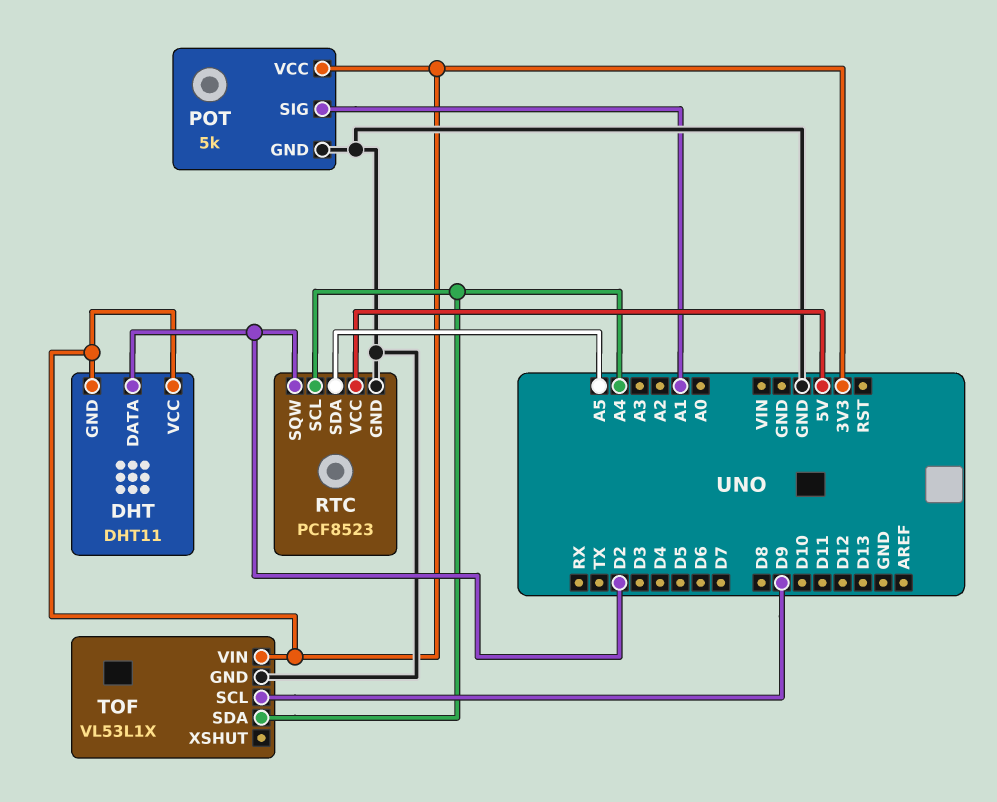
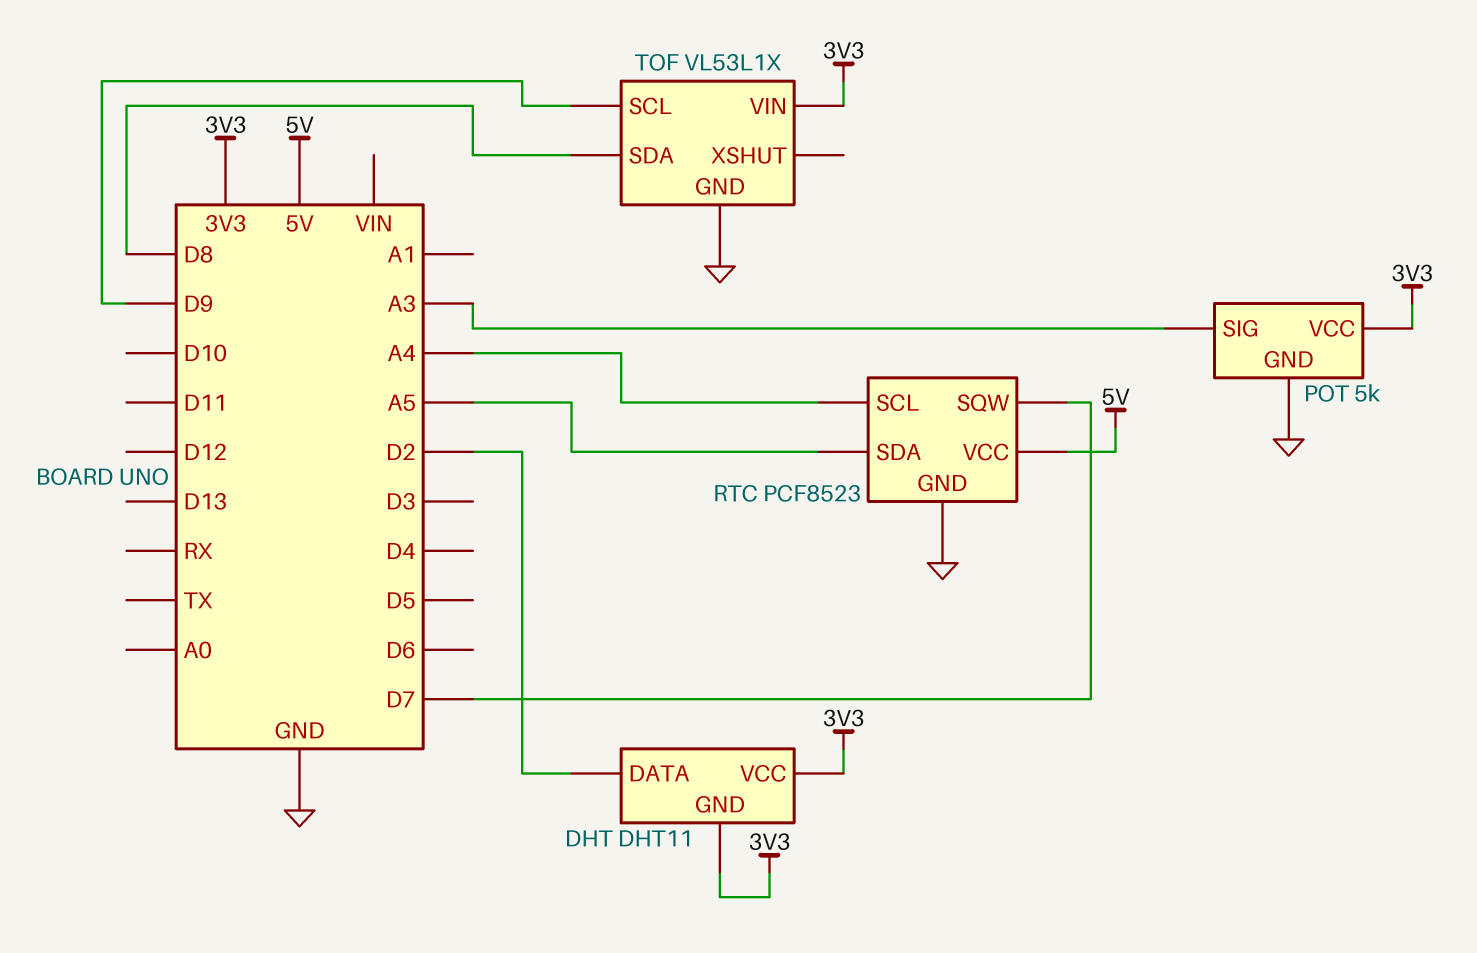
POT pin SIG: A1 -> A3
RTC pin SQW: D2 -> D7
TOF pin SDA: A4 -> D8

